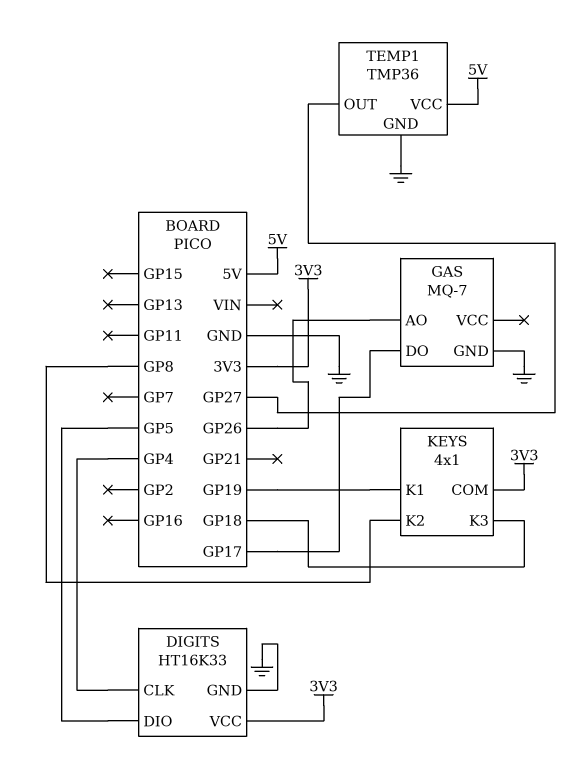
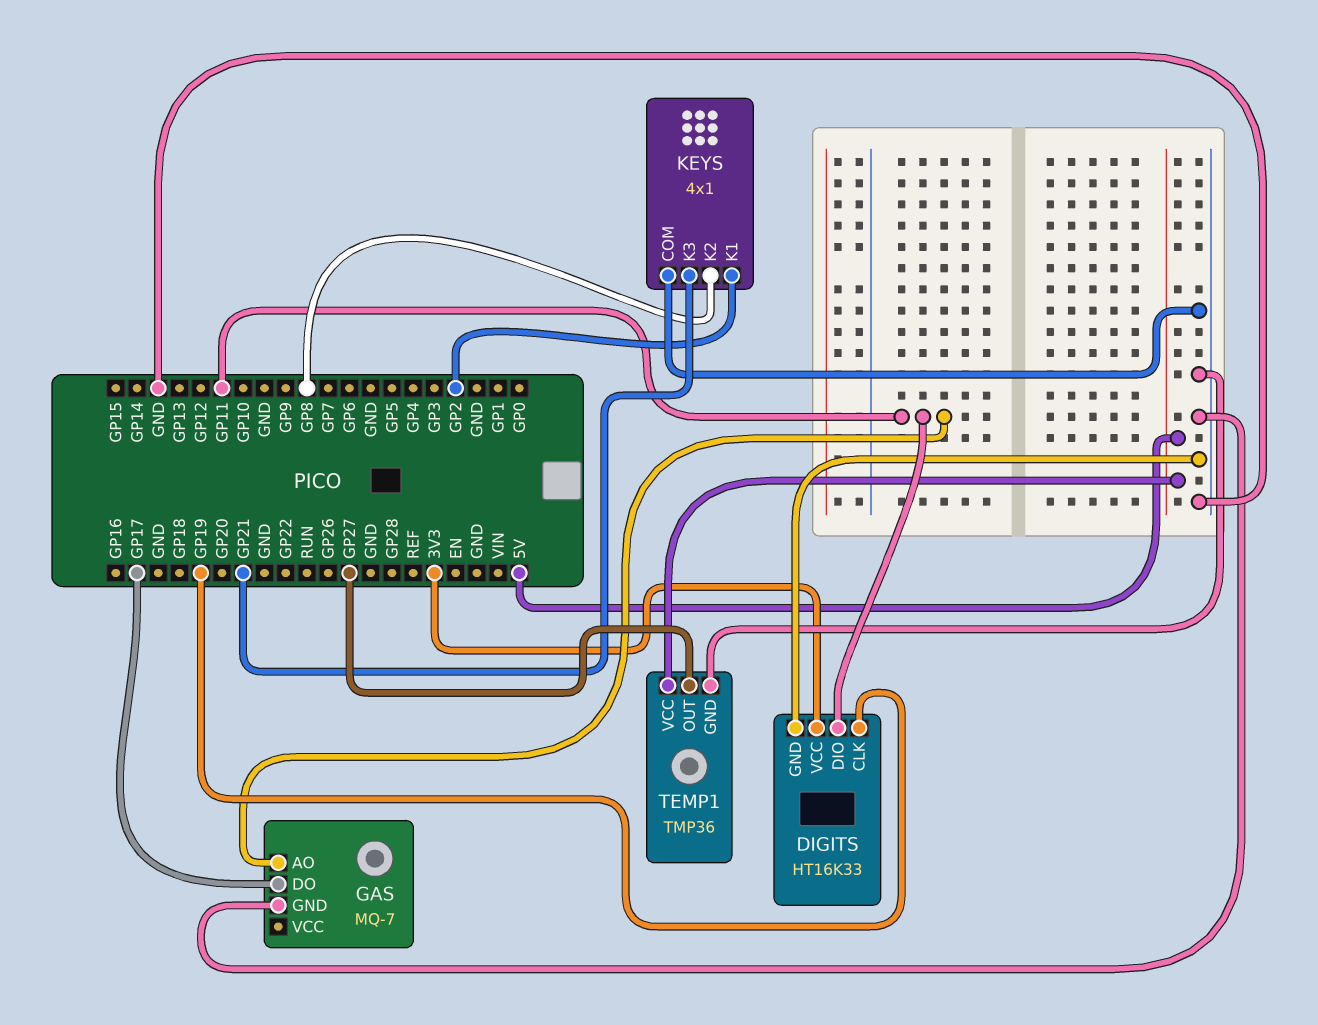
DIGITS pin CLK: GP4 -> GP19
DIGITS pin DIO: GP5 -> GP11
GAS pin AO: GP26 -> GP11
KEYS pin COM: 3V3 -> GND
KEYS pin K1: GP19 -> GP2
KEYS pin K3: GP18 -> GP21

